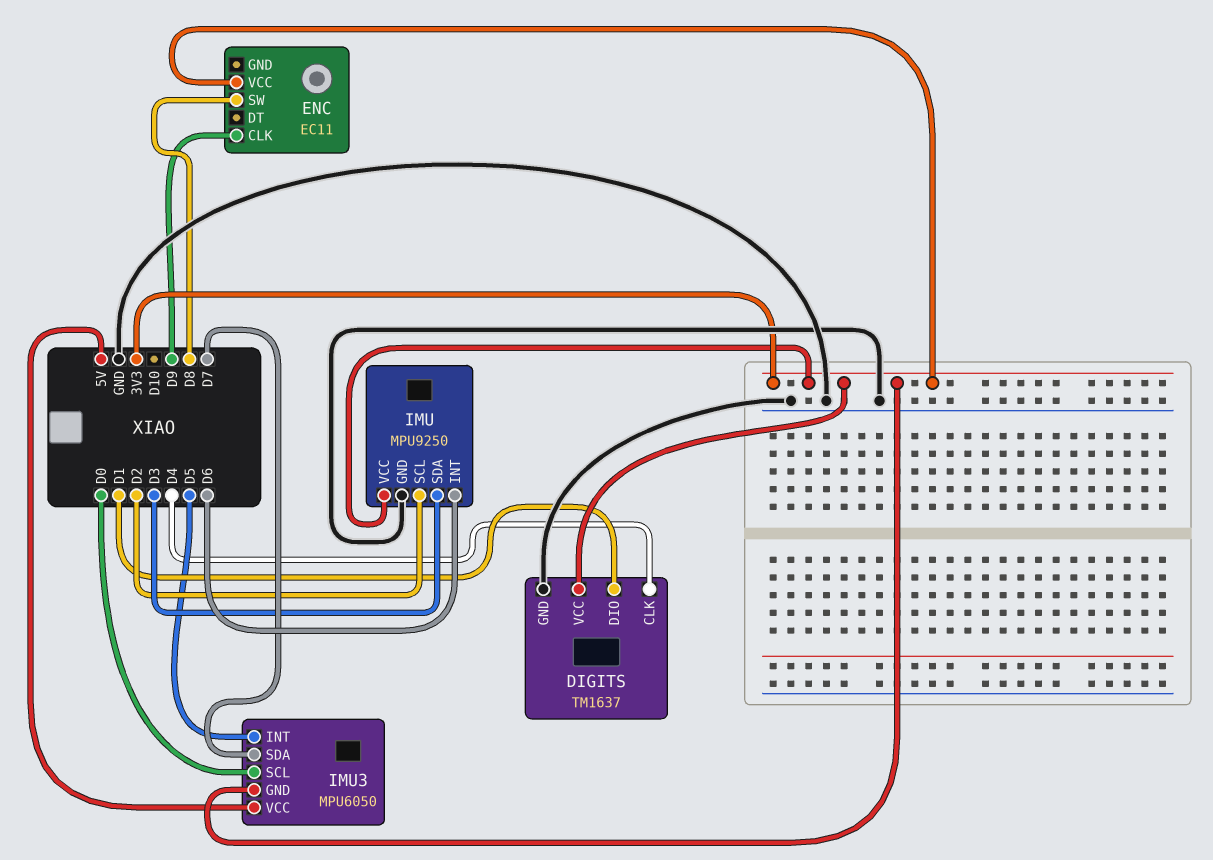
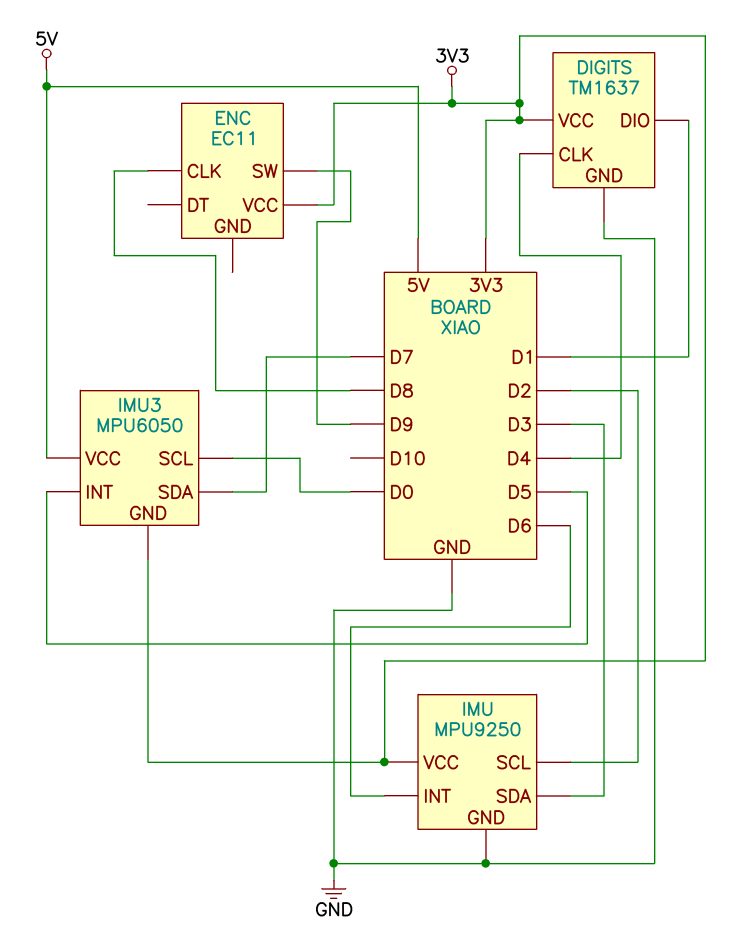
ENC pin CLK: D9 -> D8
ENC pin SW: D8 -> D9

